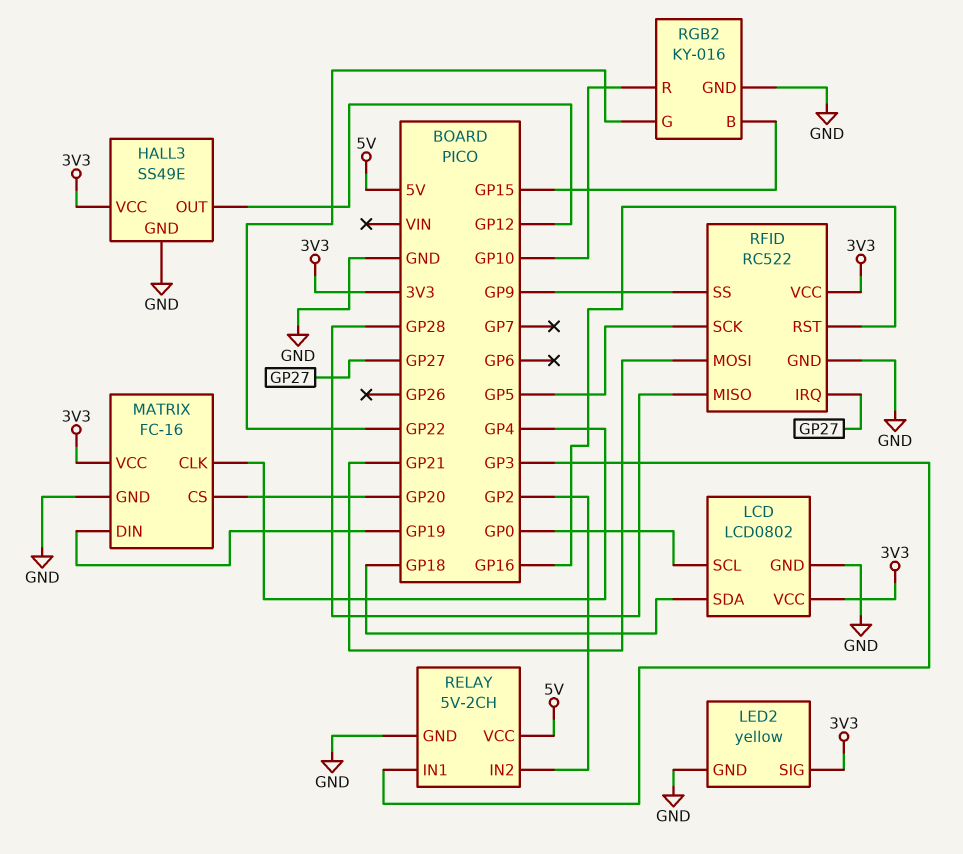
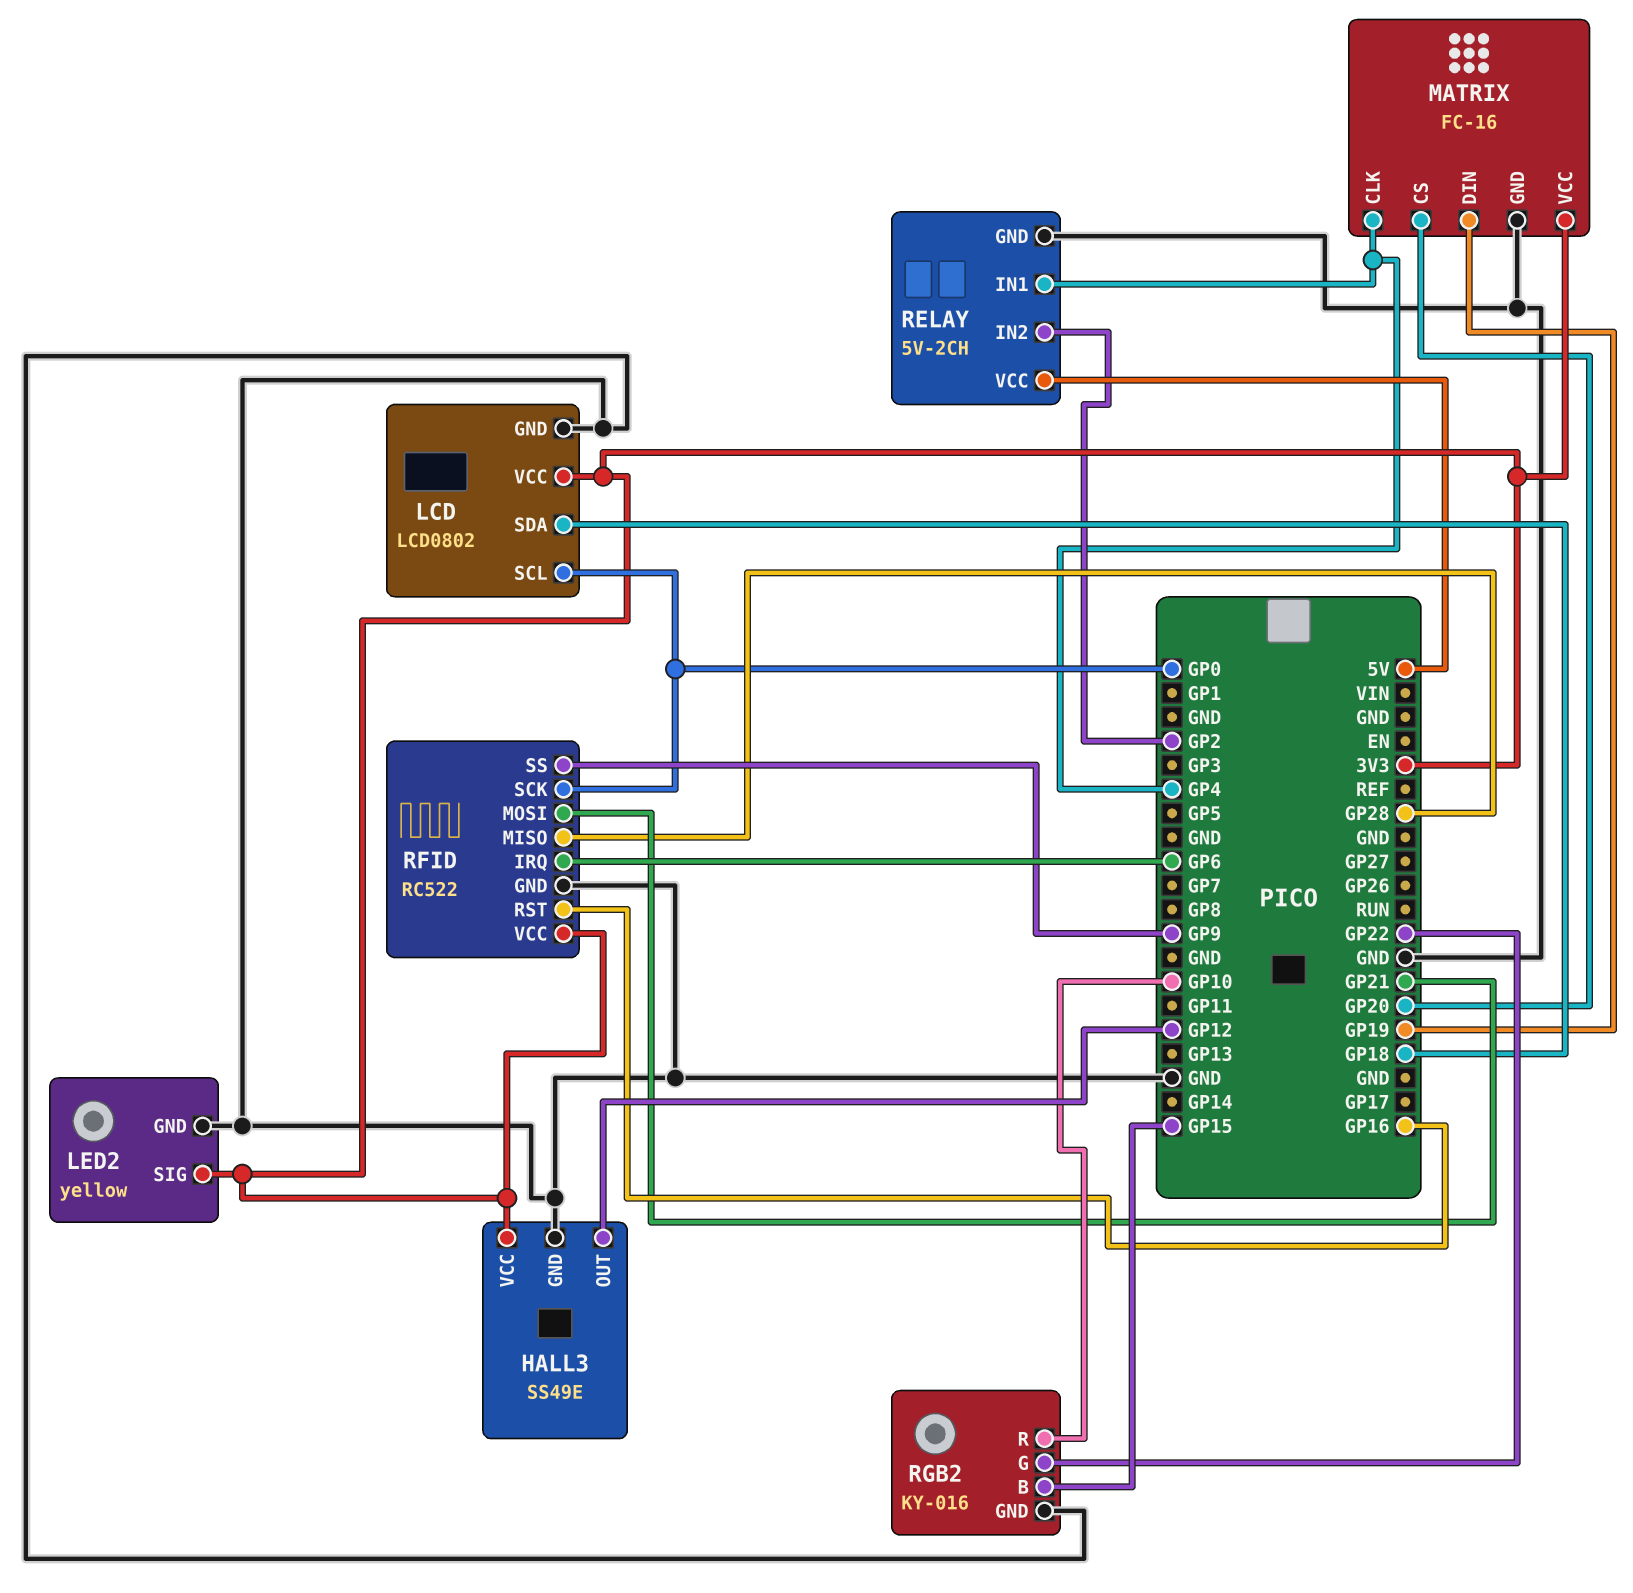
RELAY pin IN1: GP3 -> GP4
RFID pin IRQ: GP27 -> GP6
RFID pin SCK: GP5 -> GP0

